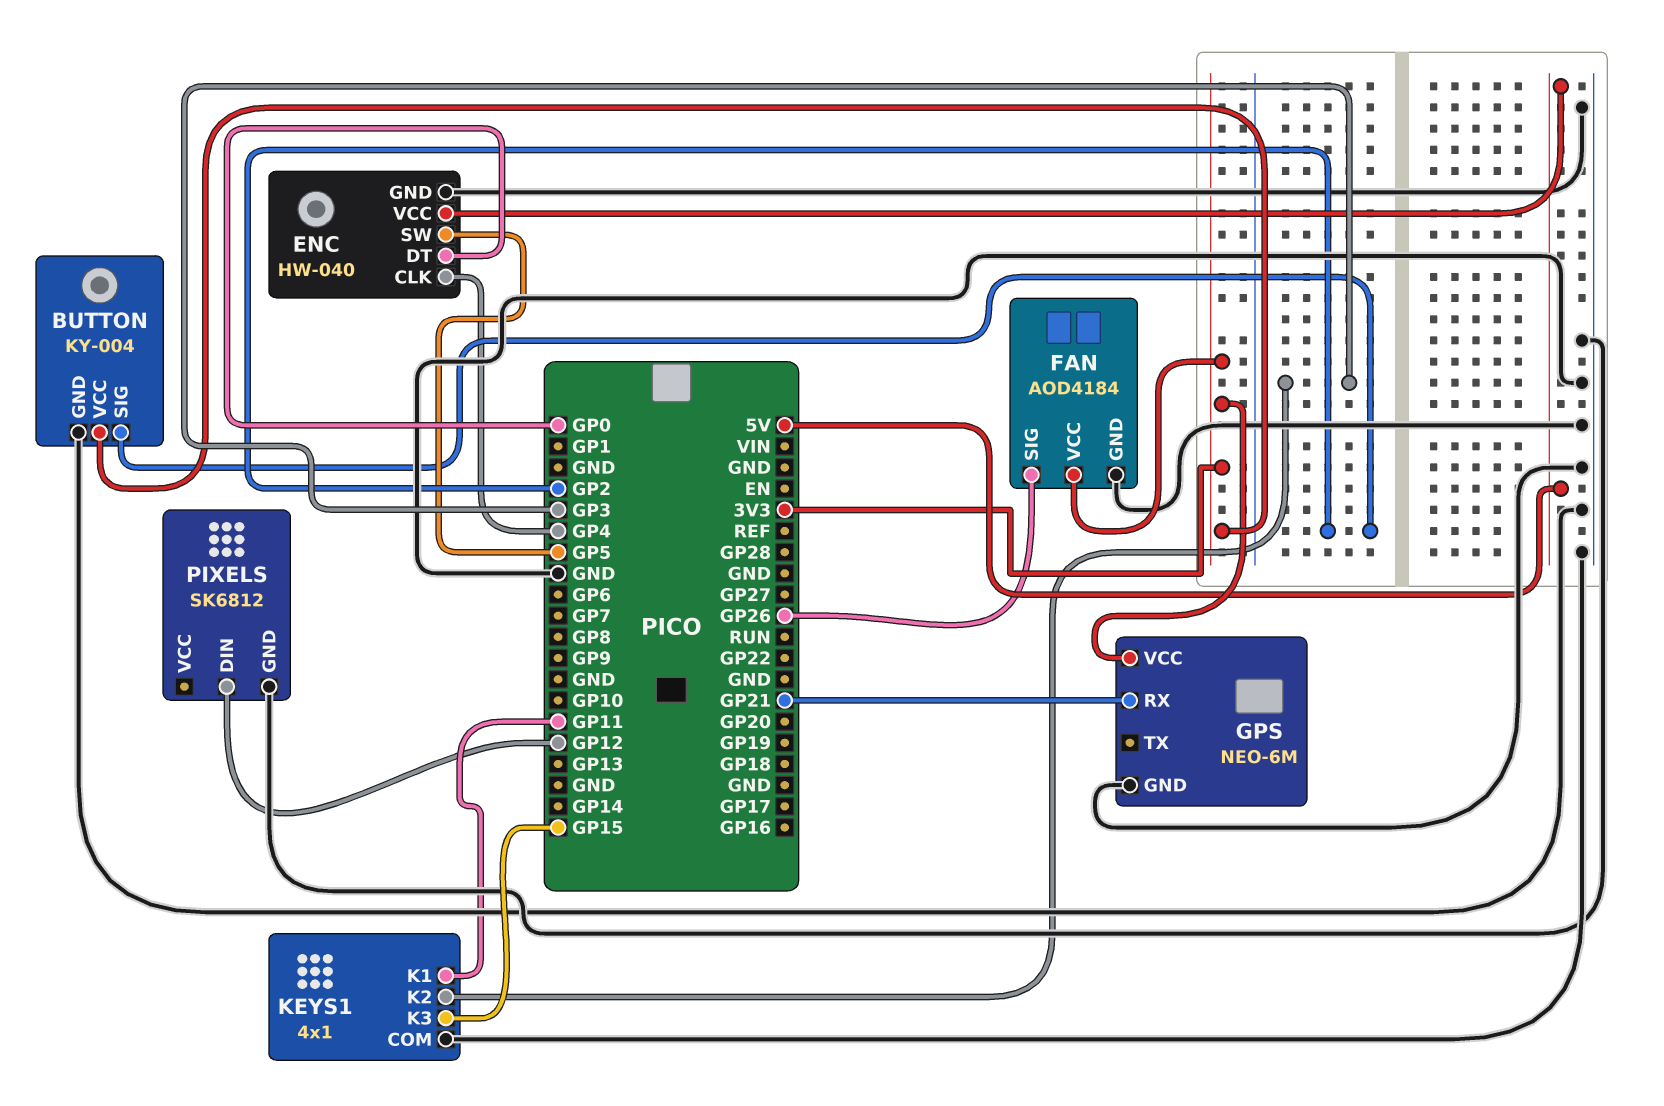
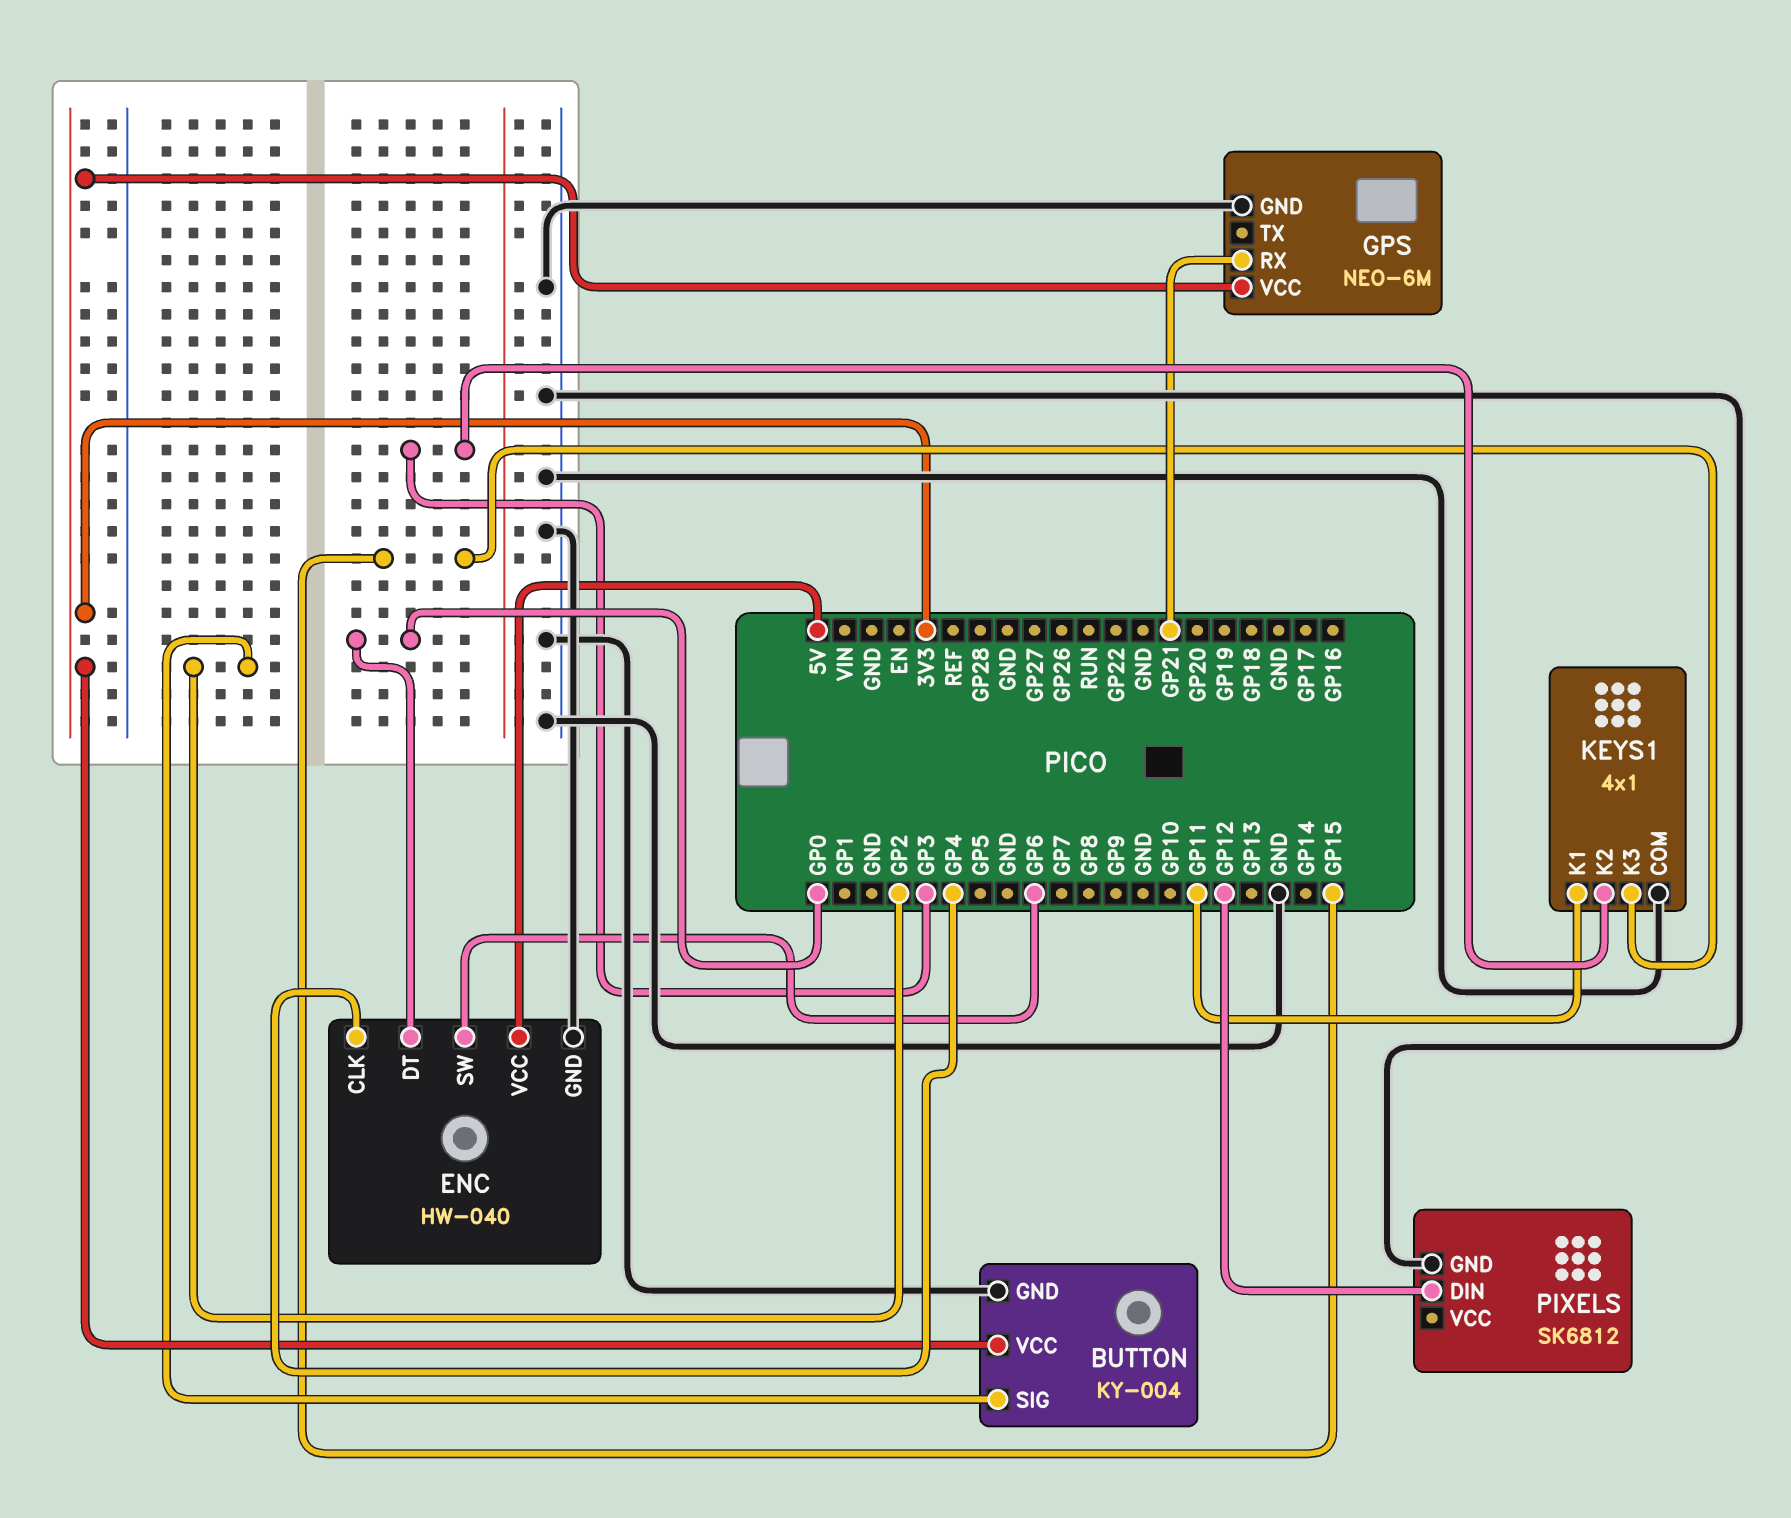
ENC pin SW: GP5 -> GP6
FAN: AOD4184 -> none
FAN pin GND: GND -> none
FAN pin SIG: GP26 -> none
FAN pin VCC: 3V3 -> none

